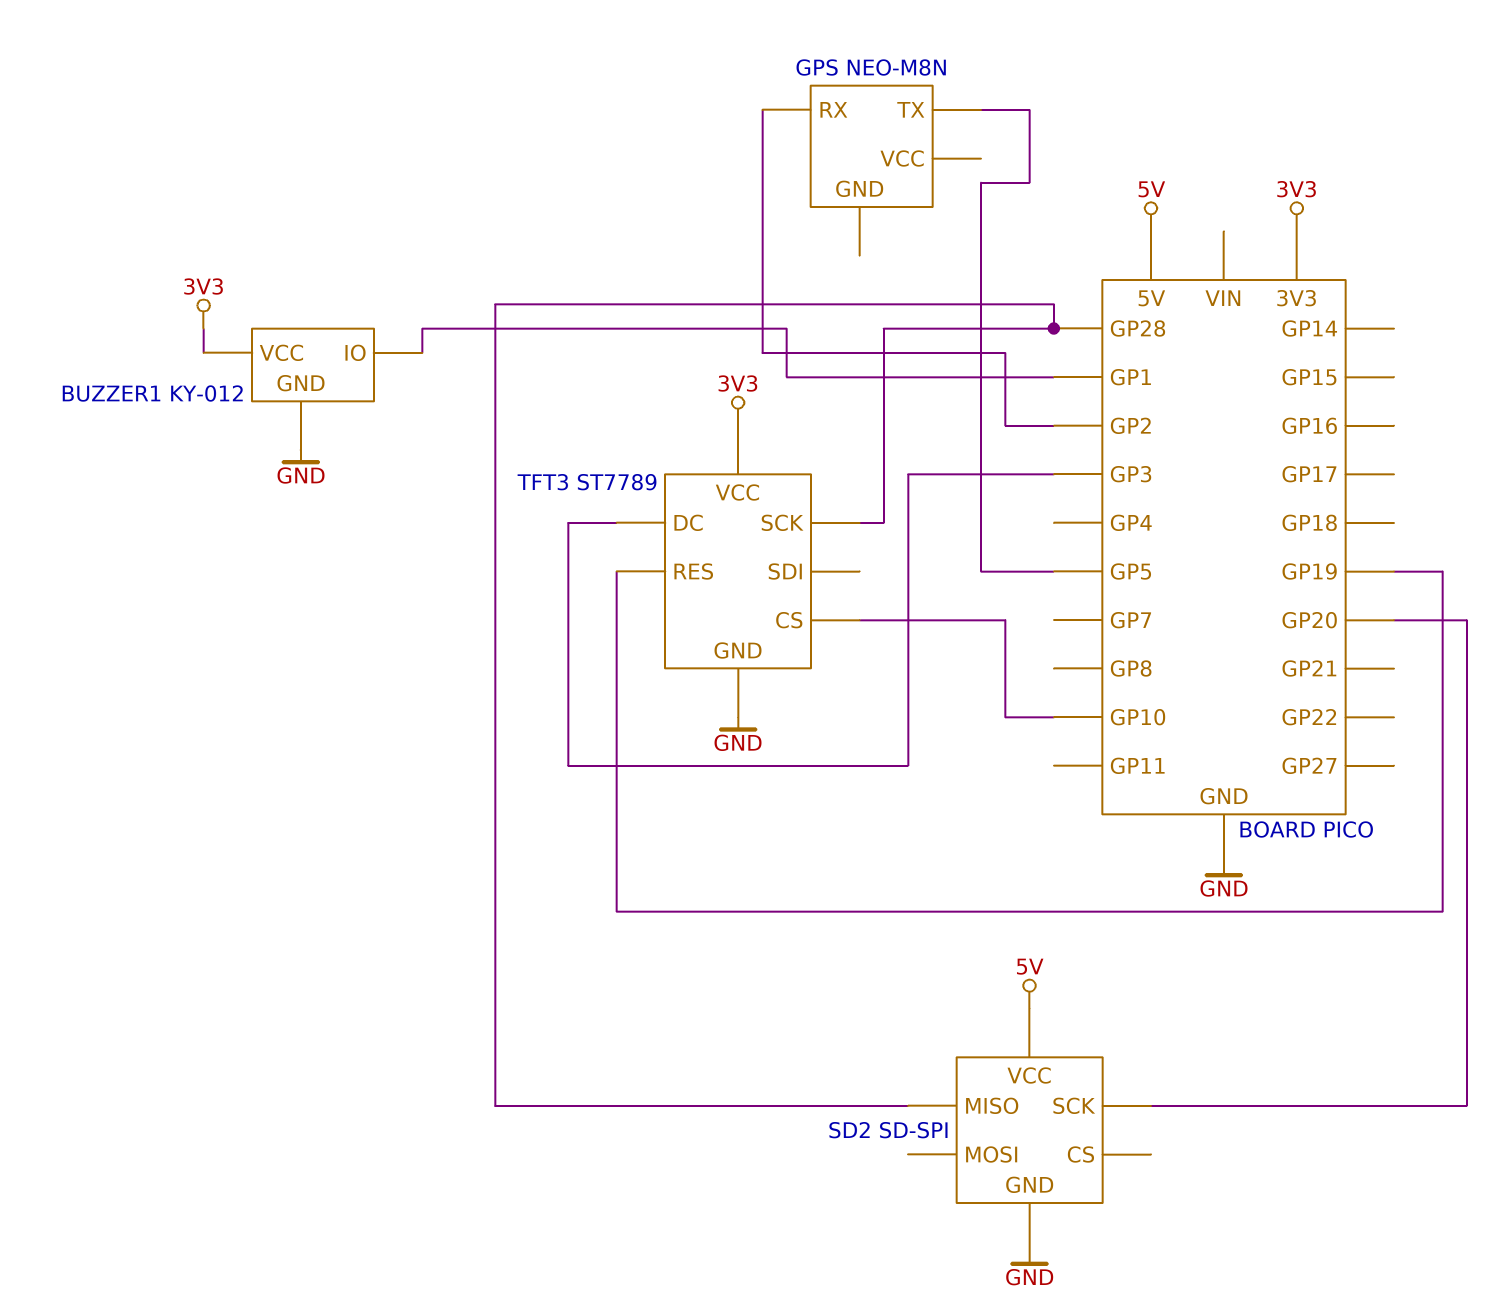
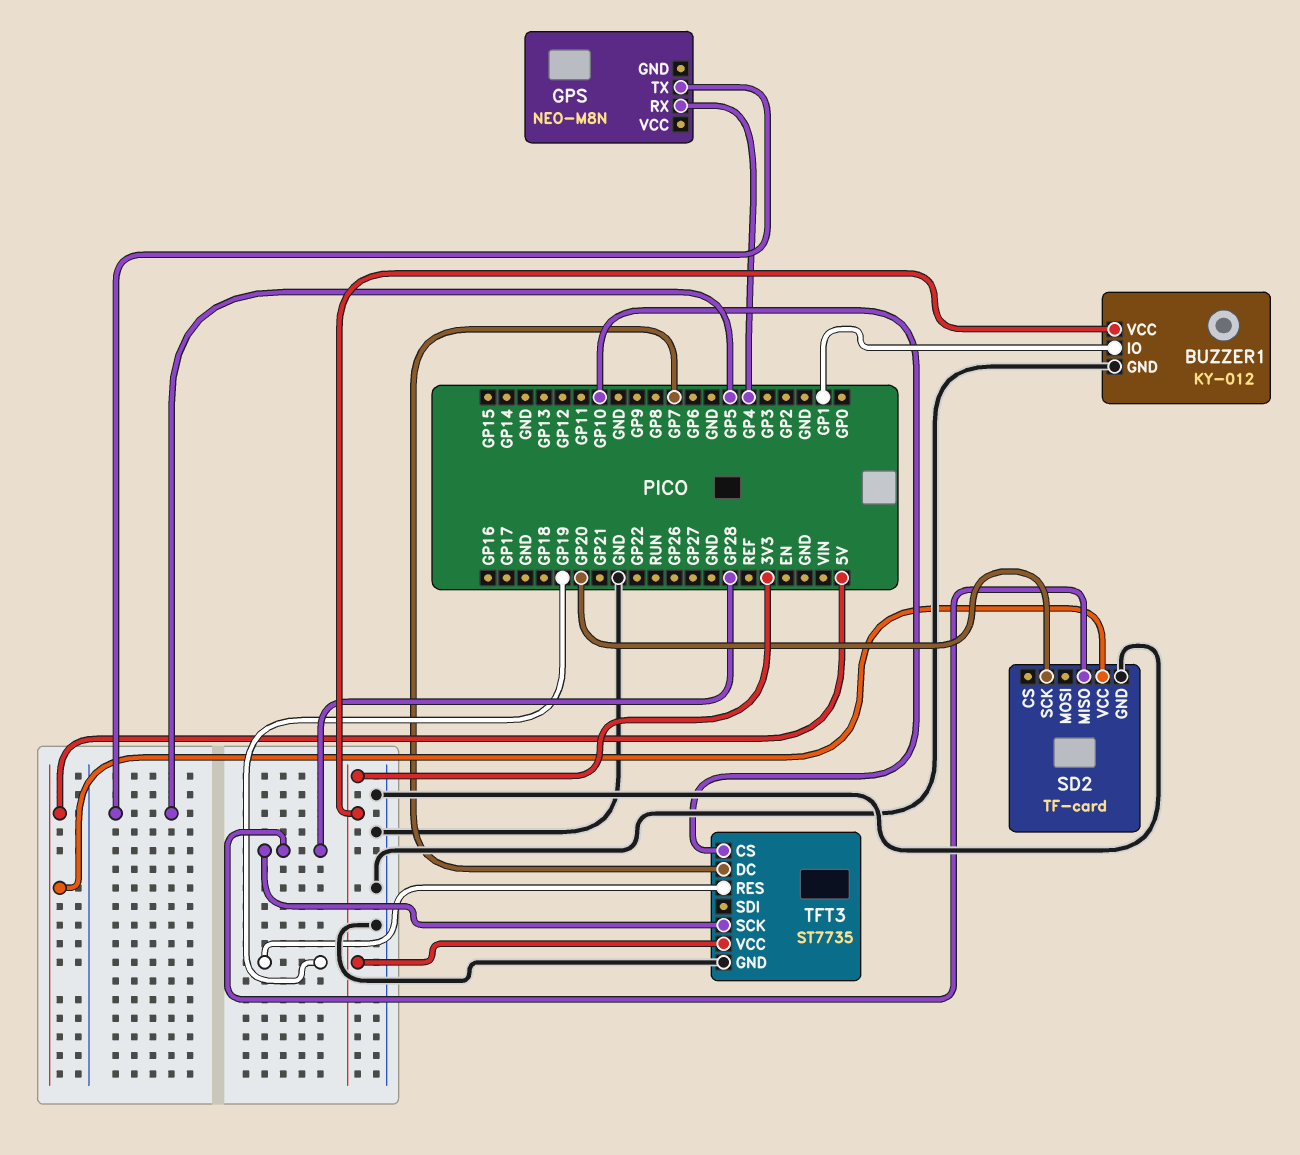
GPS pin RX: GP2 -> GP4
SD2: SD-SPI -> TF-card
TFT3: ST7789 -> ST7735
TFT3 pin DC: GP3 -> GP7

